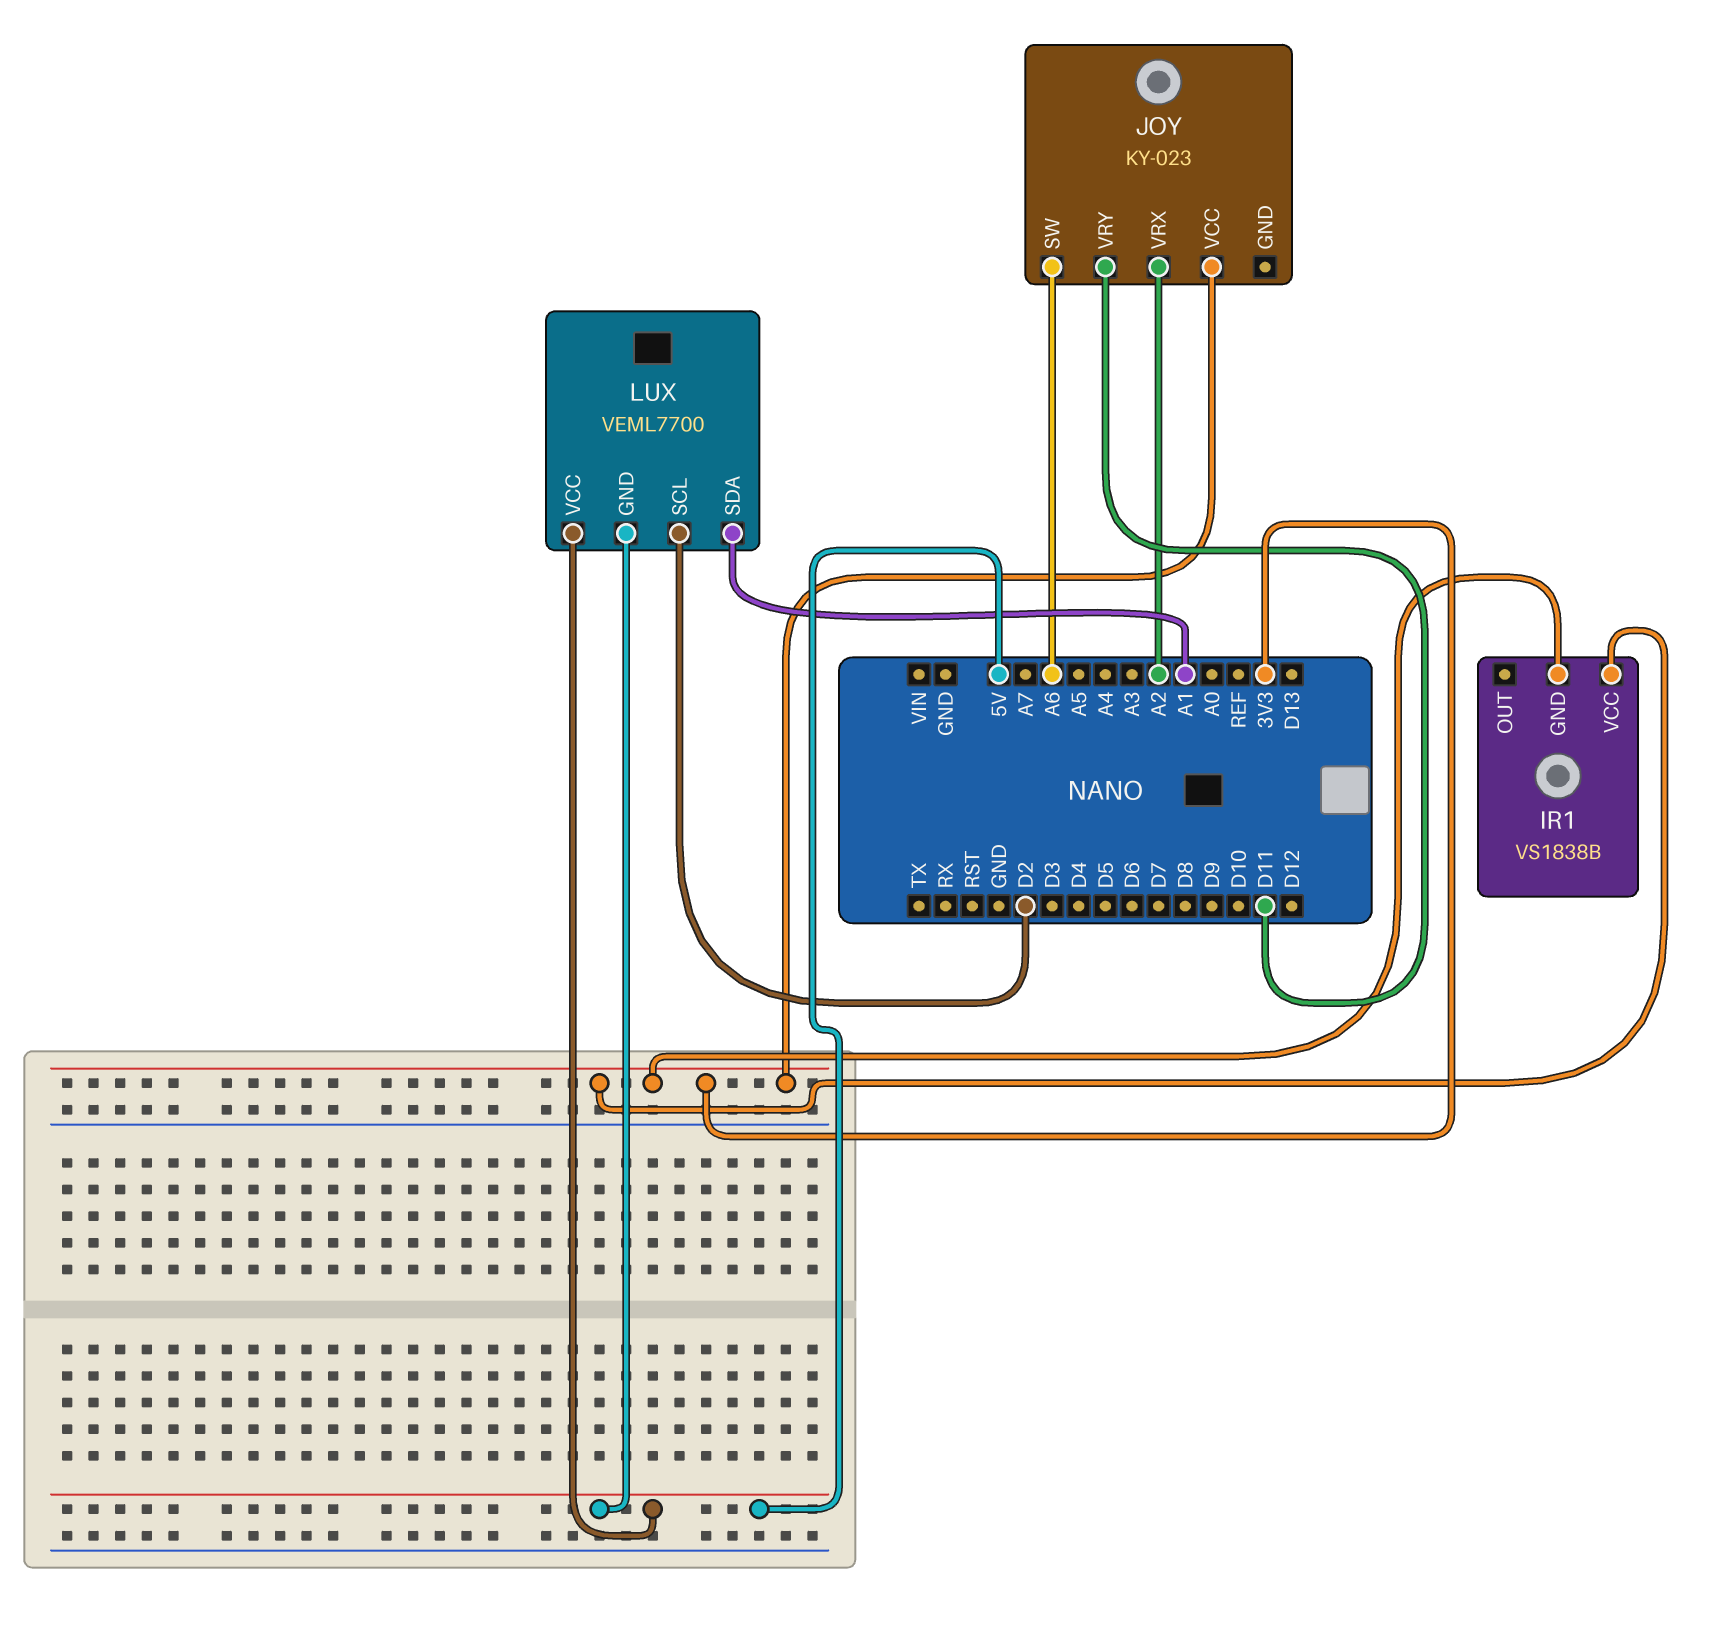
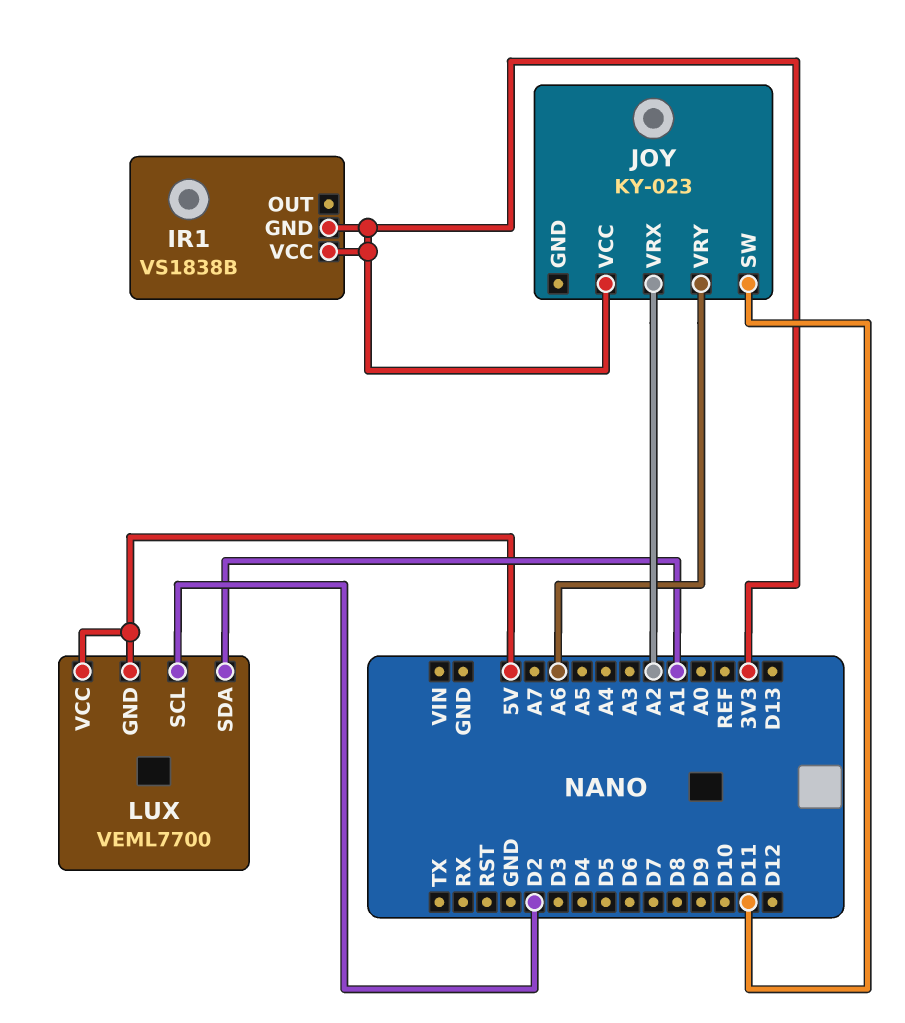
JOY pin SW: A6 -> D11
JOY pin VRY: D11 -> A6

